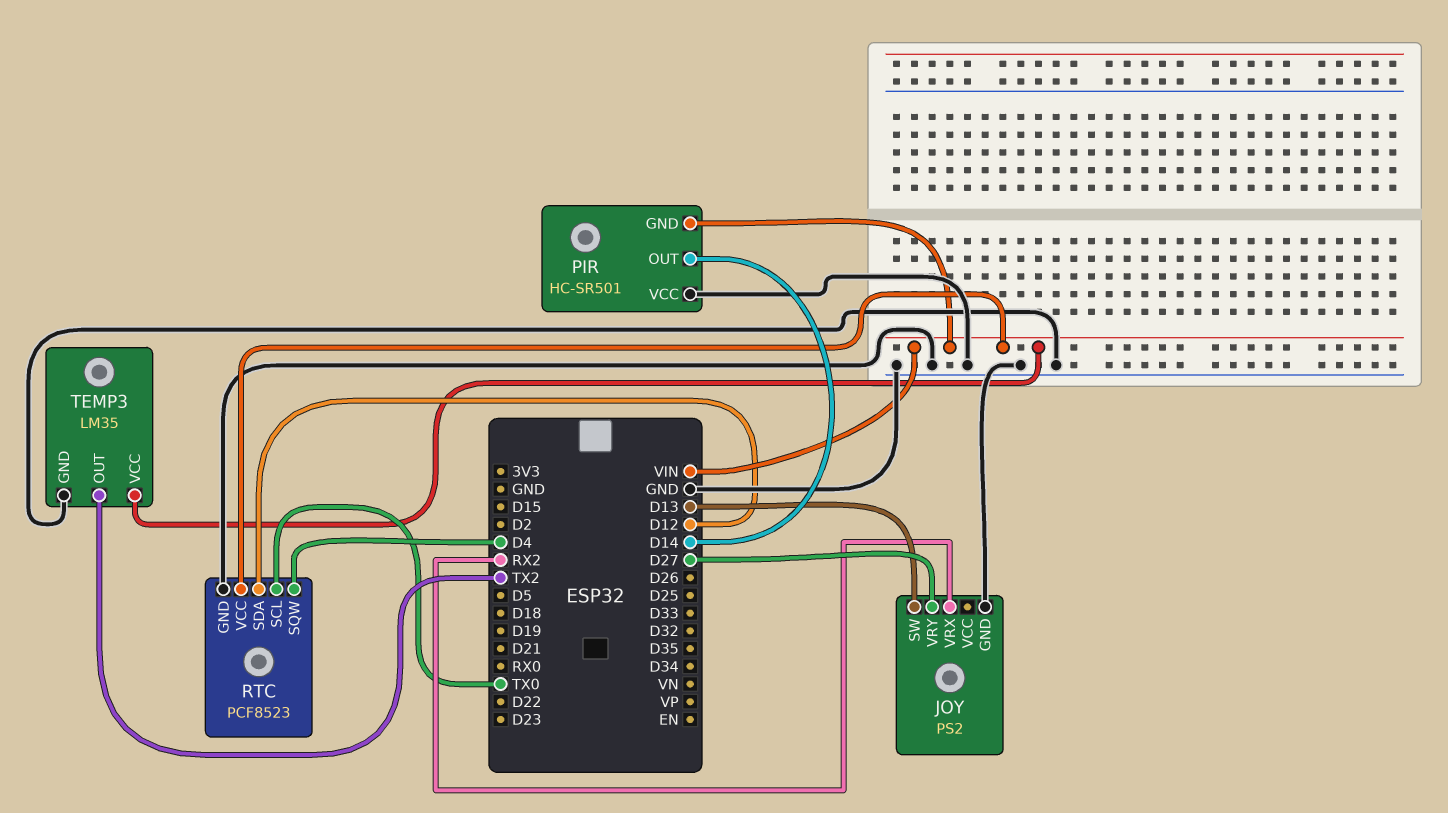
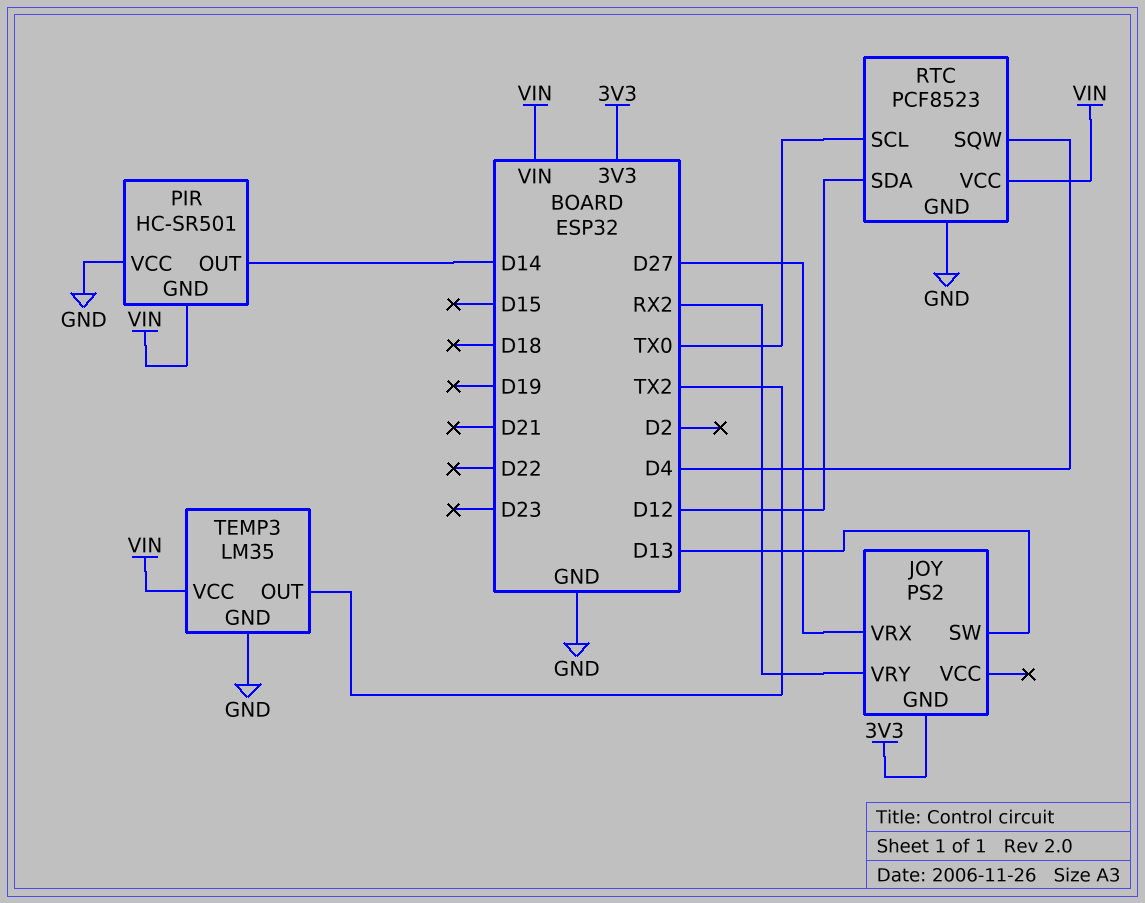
JOY pin GND: GND -> 3V3
JOY pin VRX: RX2 -> D27
JOY pin VRY: D27 -> RX2

